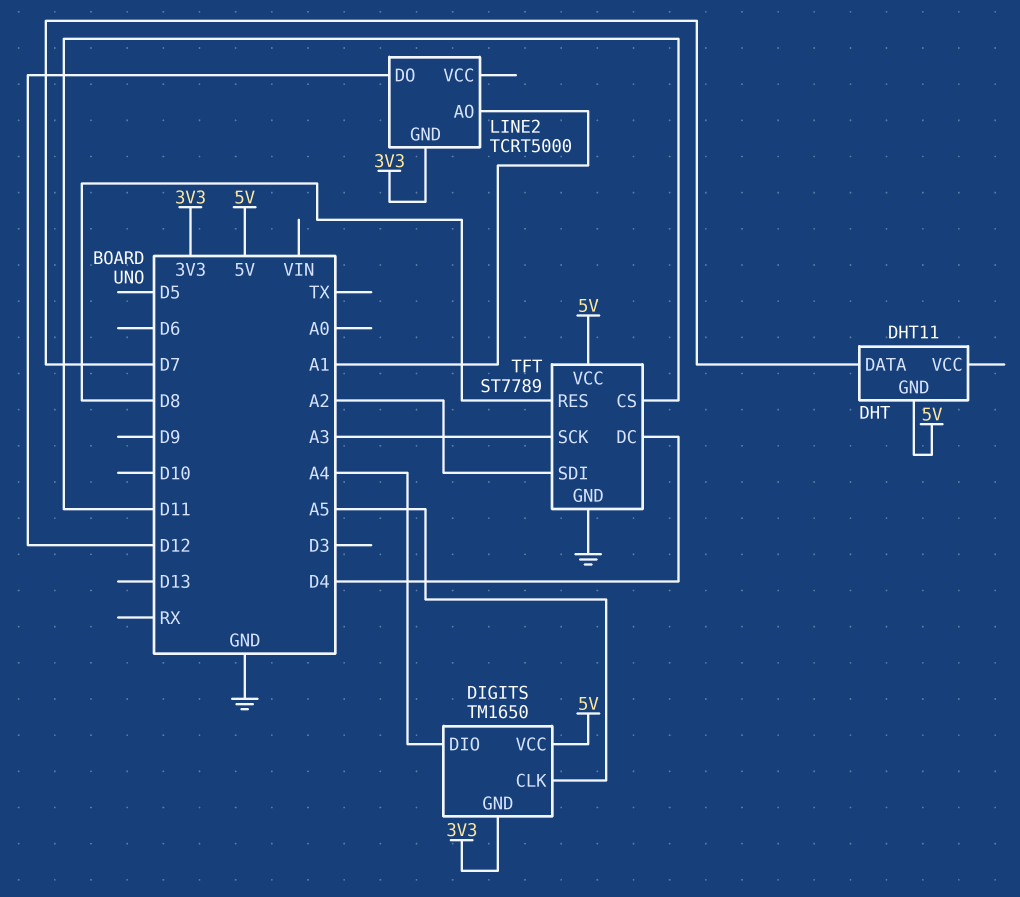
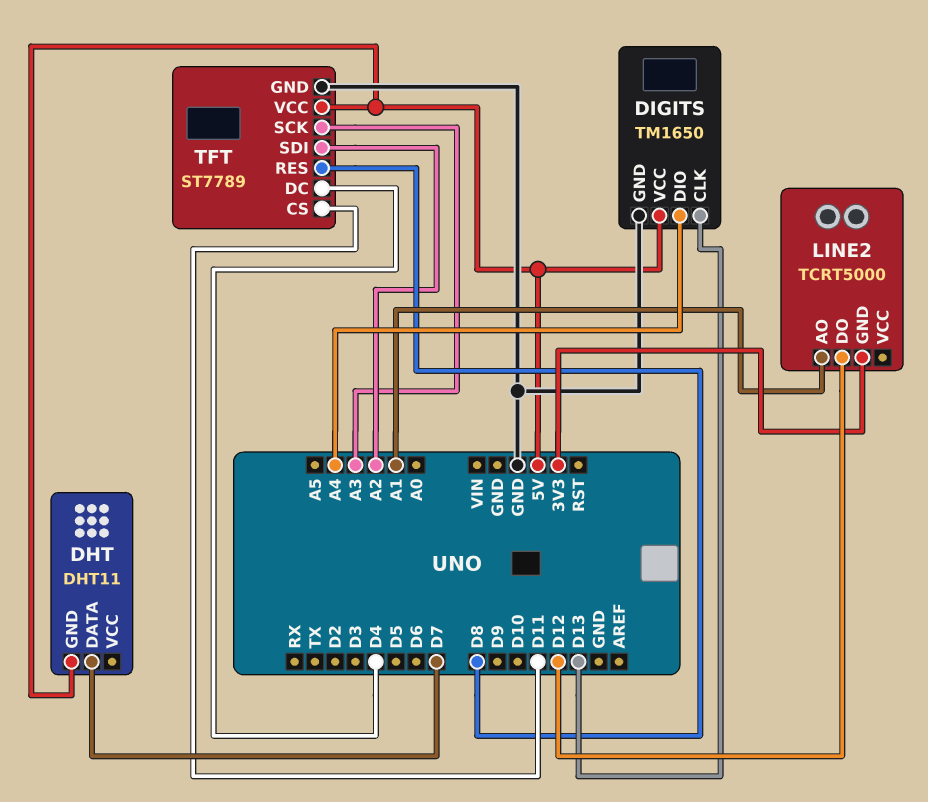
DIGITS pin CLK: A5 -> D13
DIGITS pin GND: 3V3 -> GND

